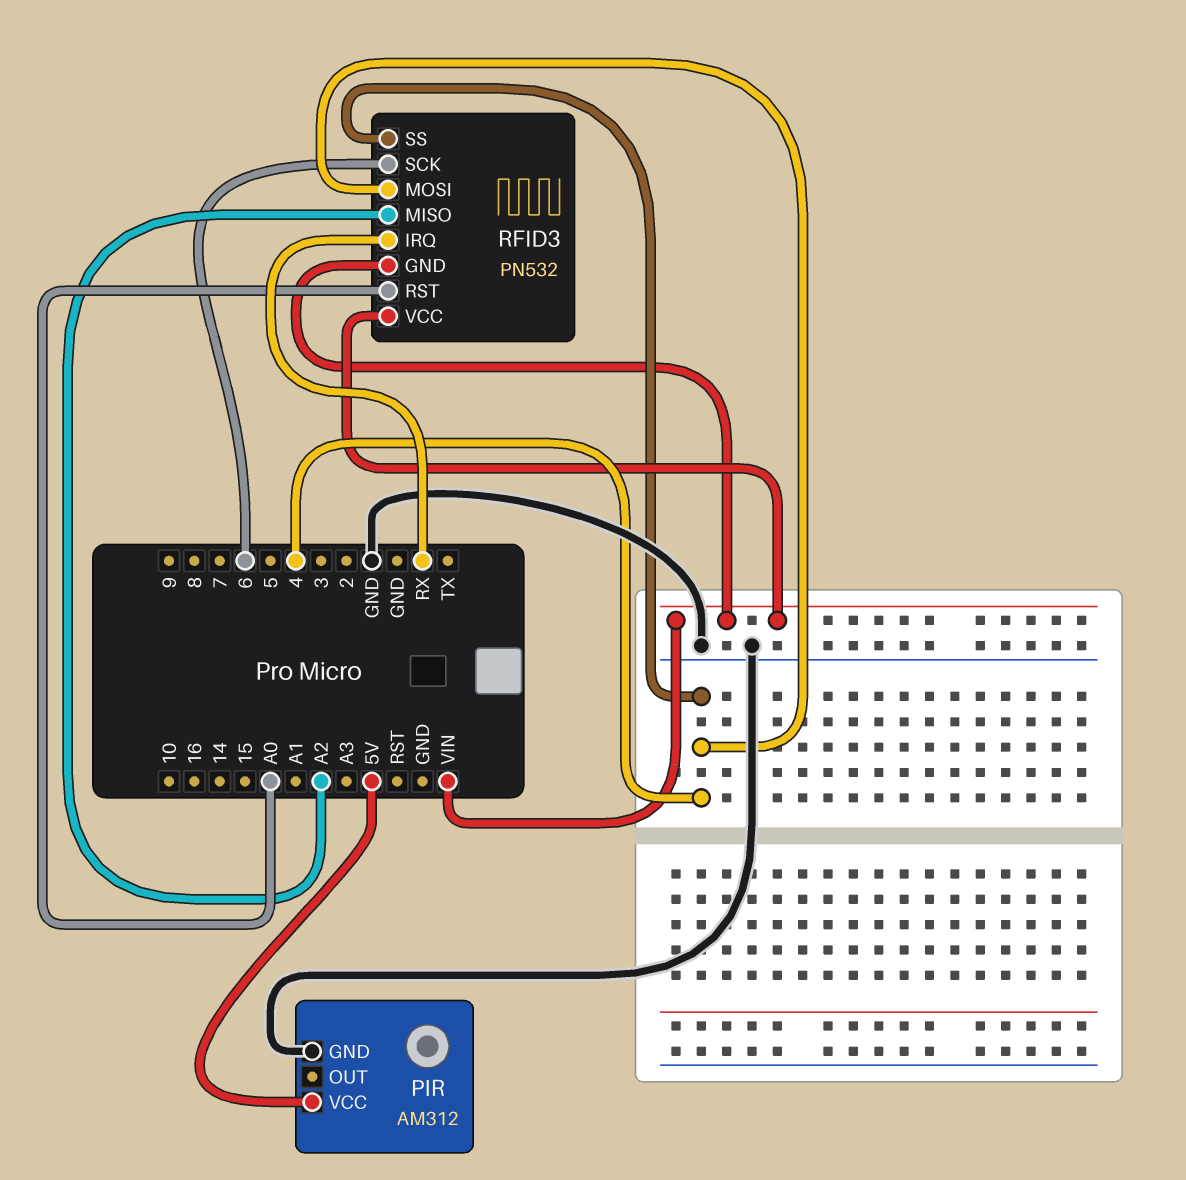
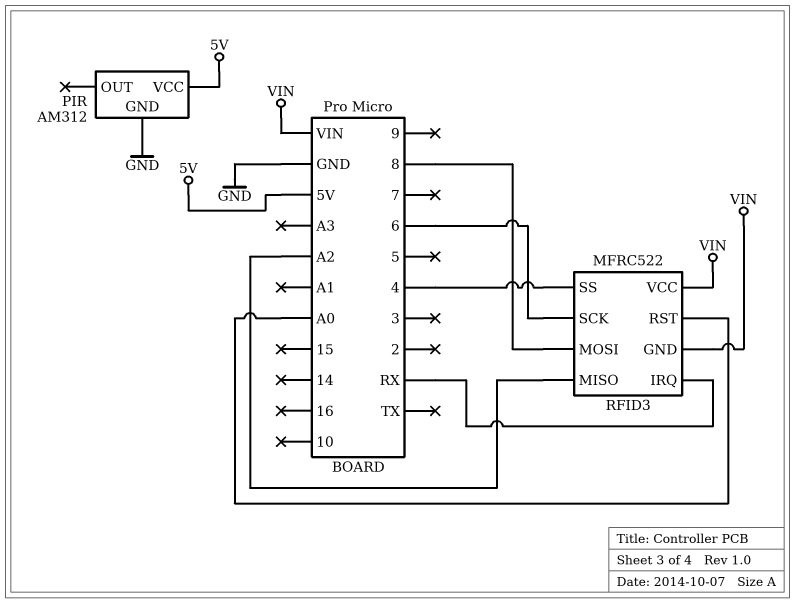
RFID3: PN532 -> MFRC522
RFID3 pin MOSI: 4 -> 8

